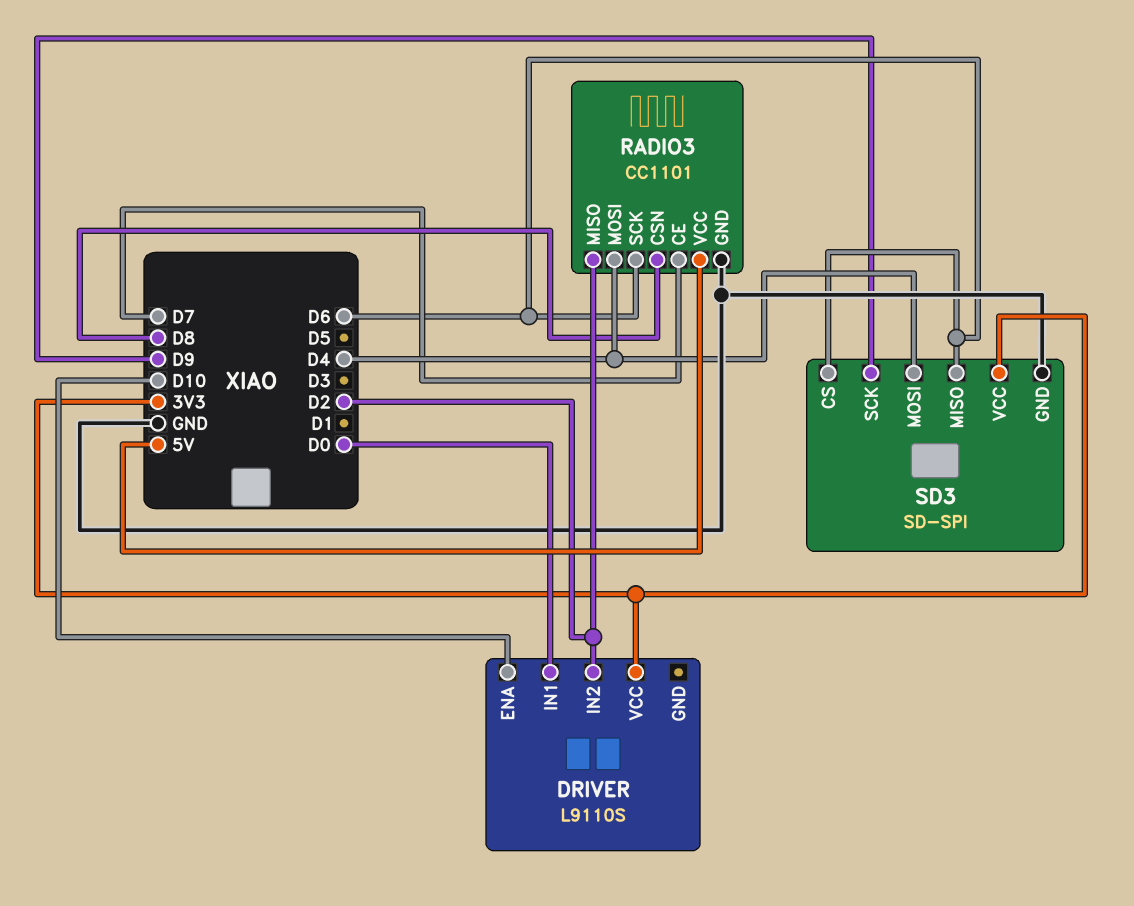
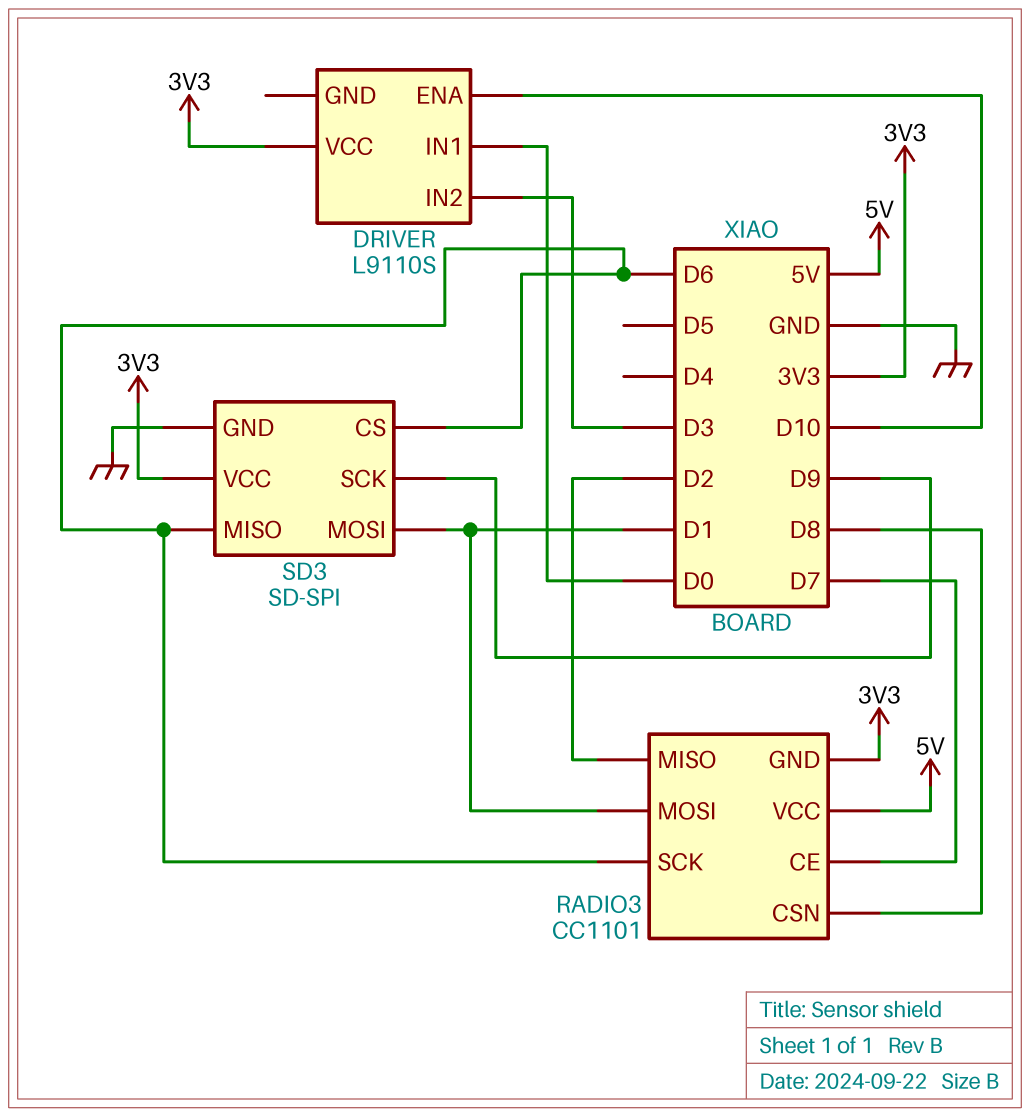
DRIVER pin IN2: D2 -> D3
RADIO3 pin GND: GND -> 3V3
RADIO3 pin MOSI: D4 -> D1
SD3 pin MOSI: D4 -> D1

